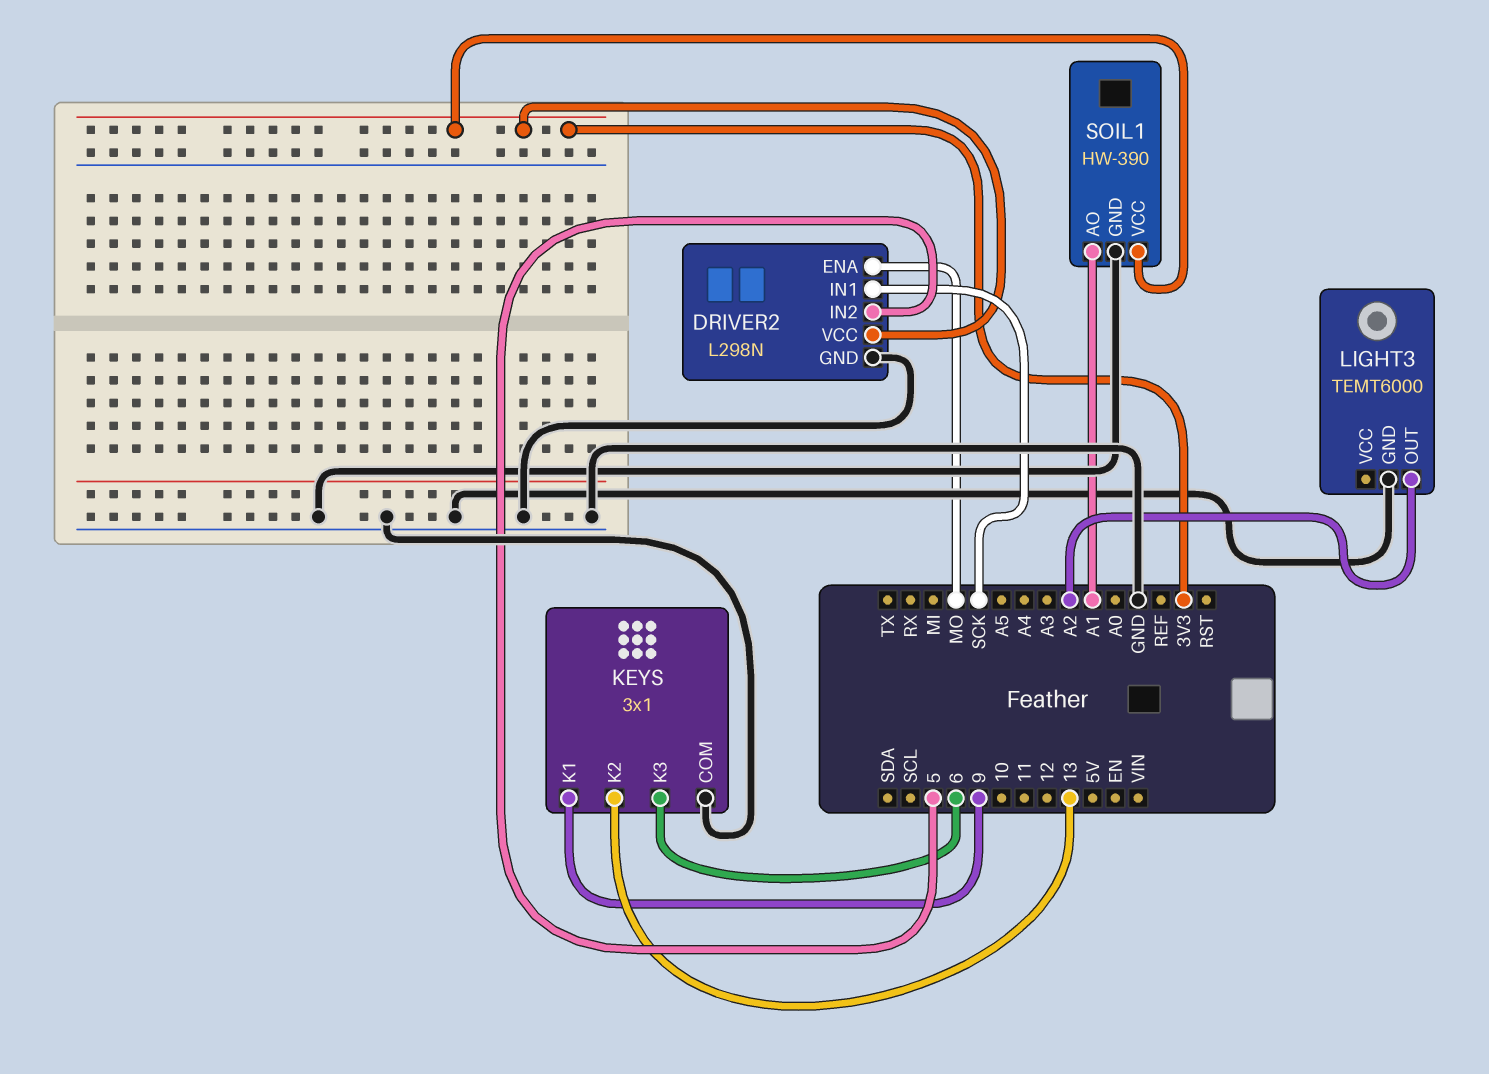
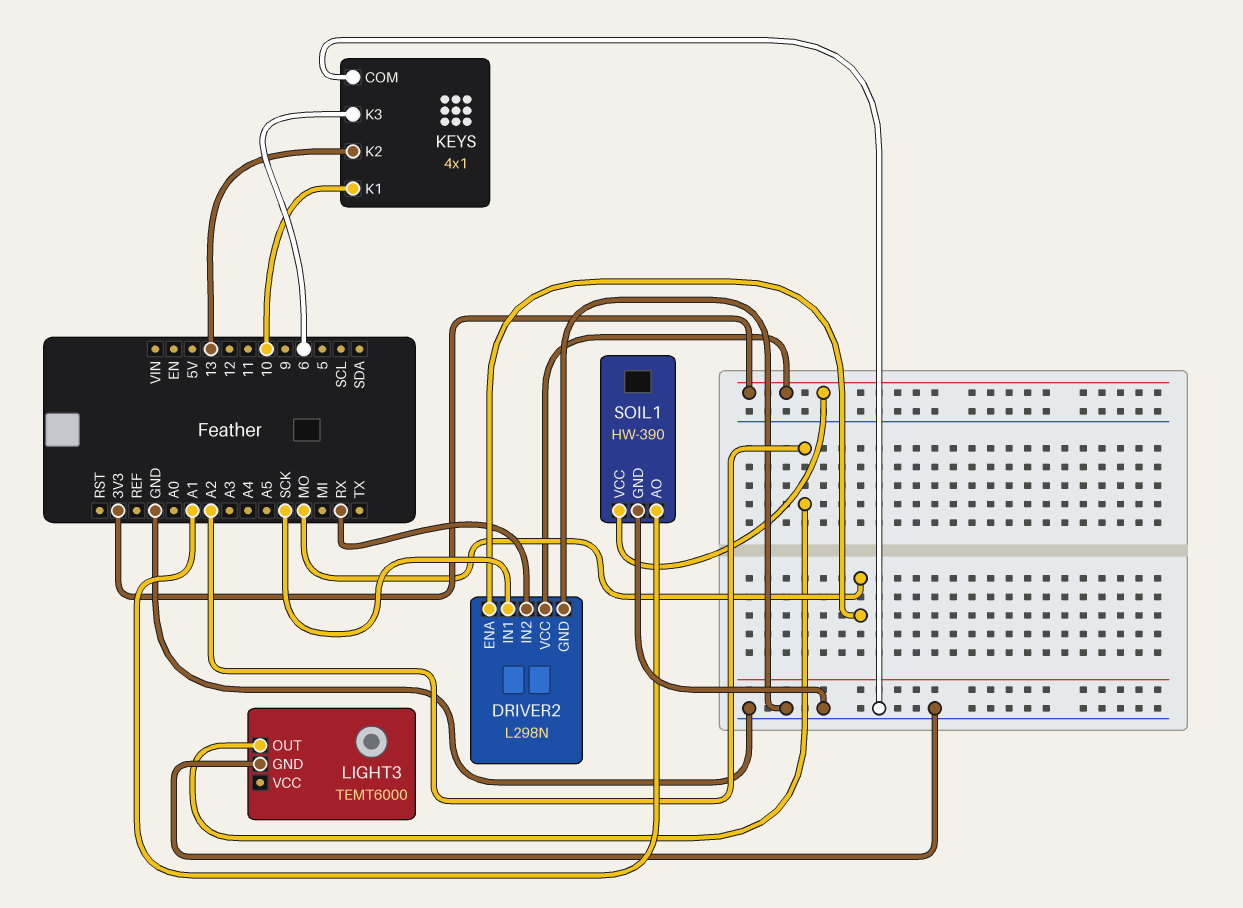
DRIVER2 pin IN2: 5 -> RX
KEYS: 3x1 -> 4x1
KEYS pin K1: 9 -> 10

